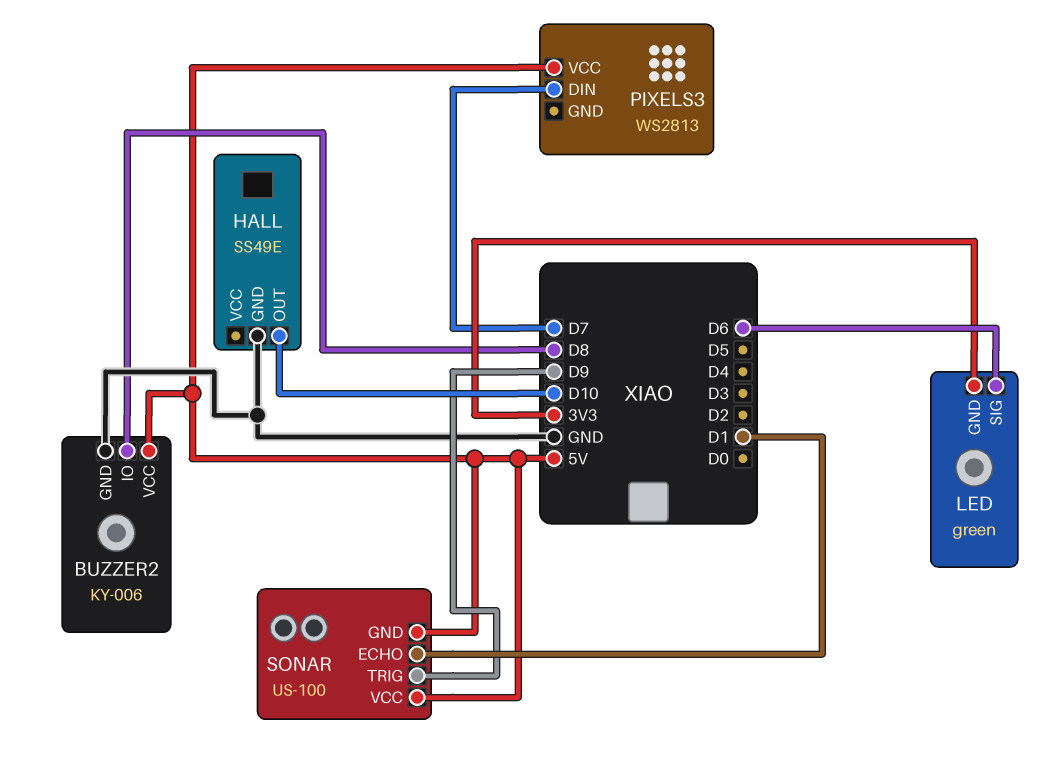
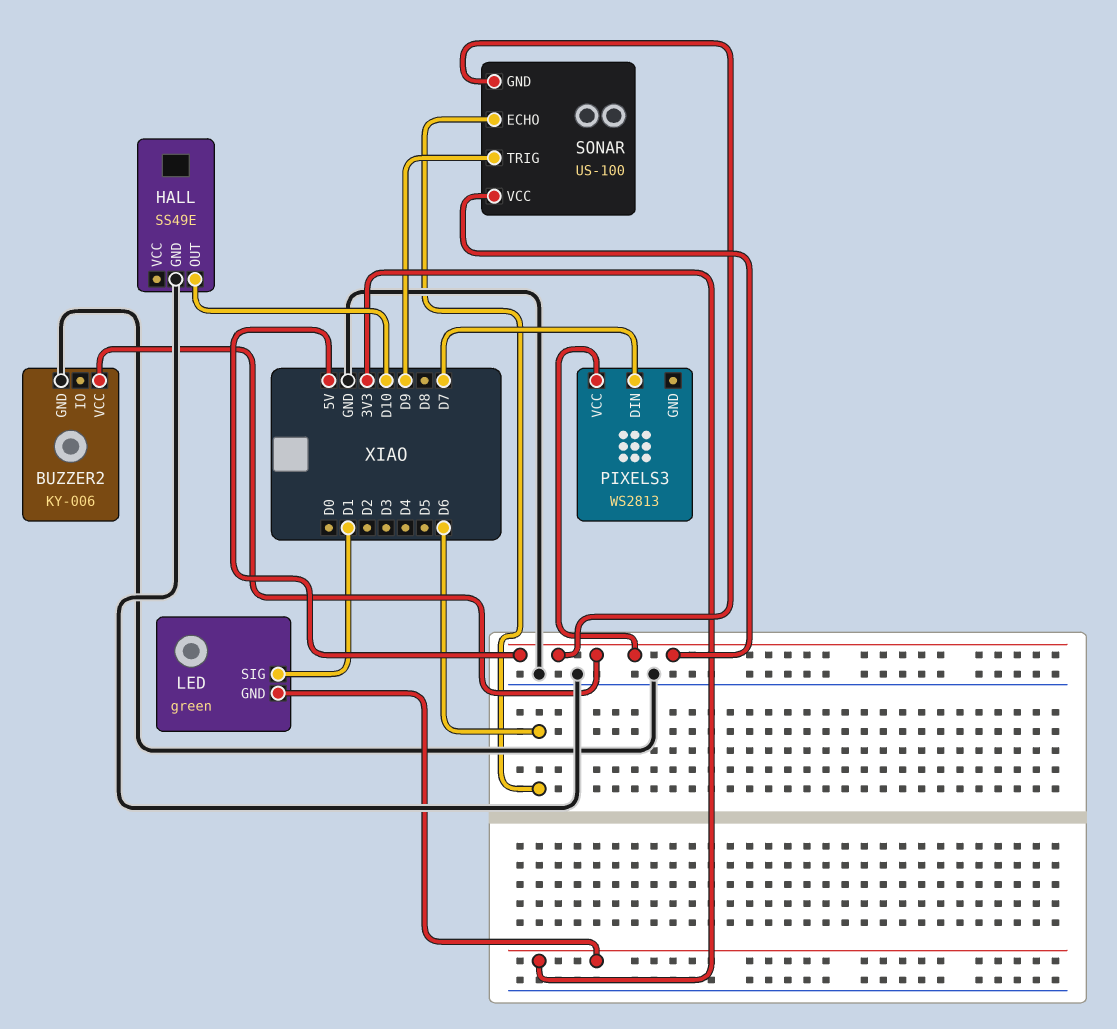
BUZZER2 pin IO: D8 -> none
LED pin SIG: D6 -> D1
SONAR pin ECHO: D1 -> D6

